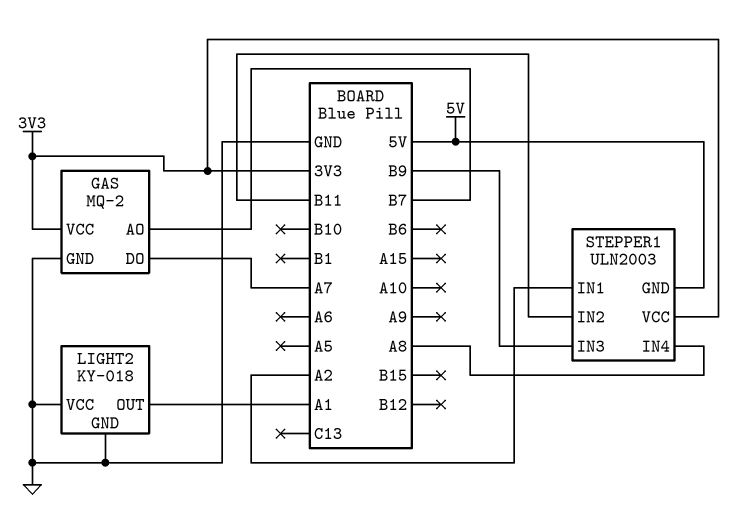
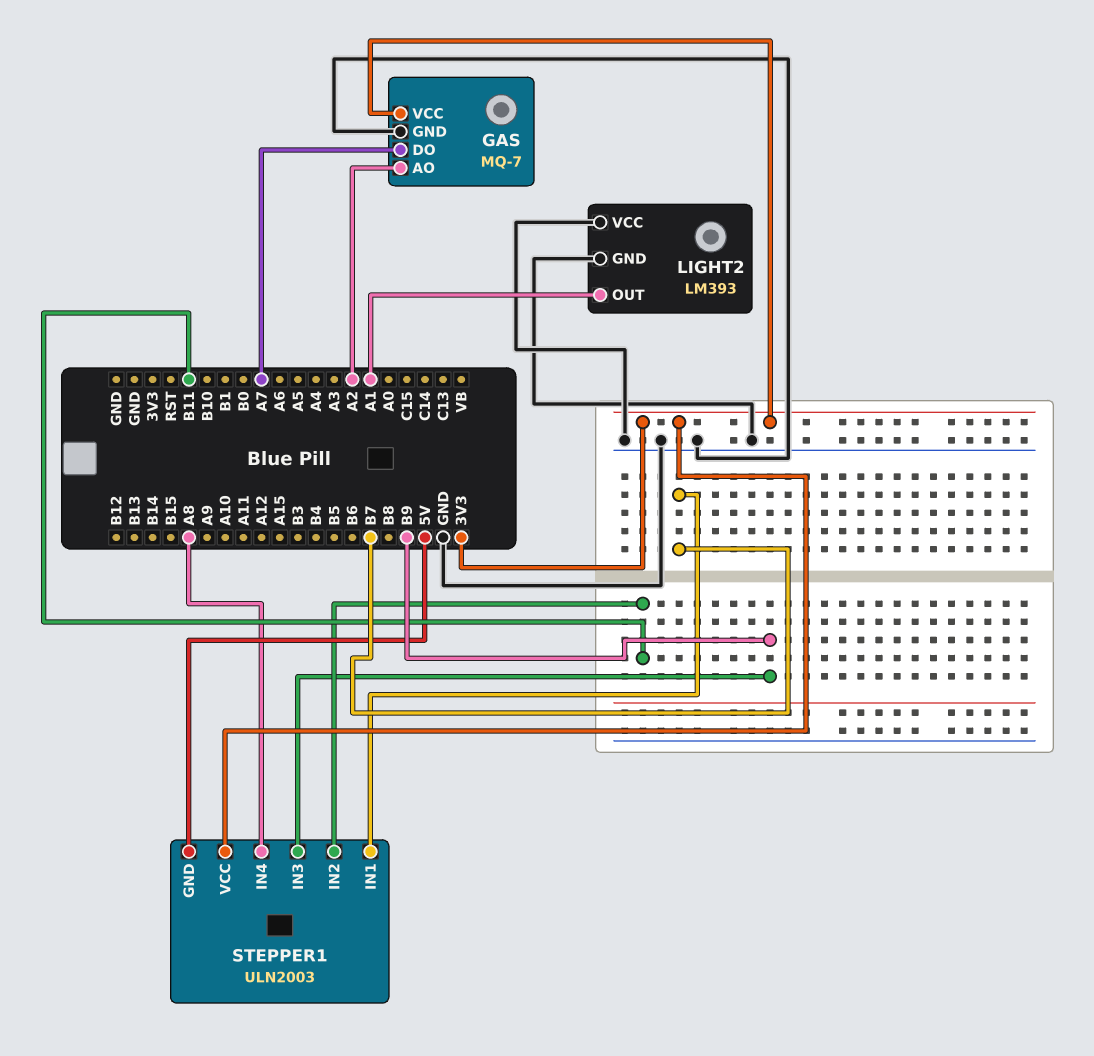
GAS: MQ-2 -> MQ-7
GAS pin AO: B7 -> A2
LIGHT2: KY-018 -> LM393
STEPPER1 pin IN1: A2 -> B7

